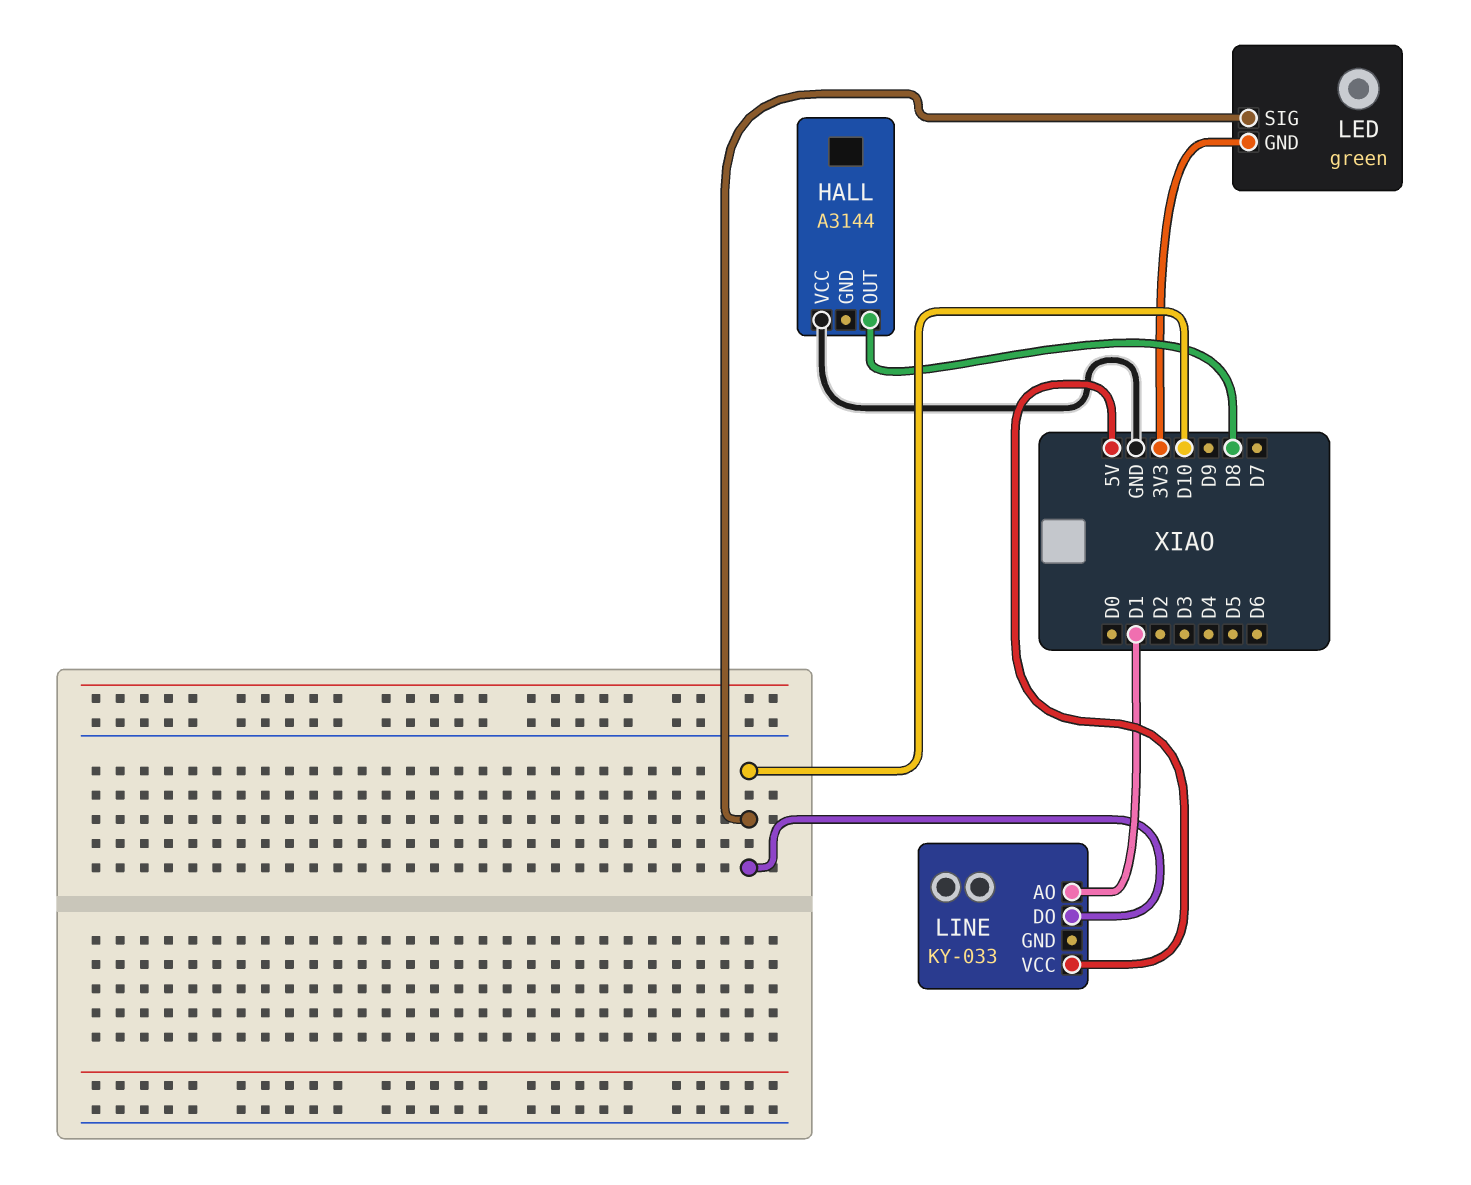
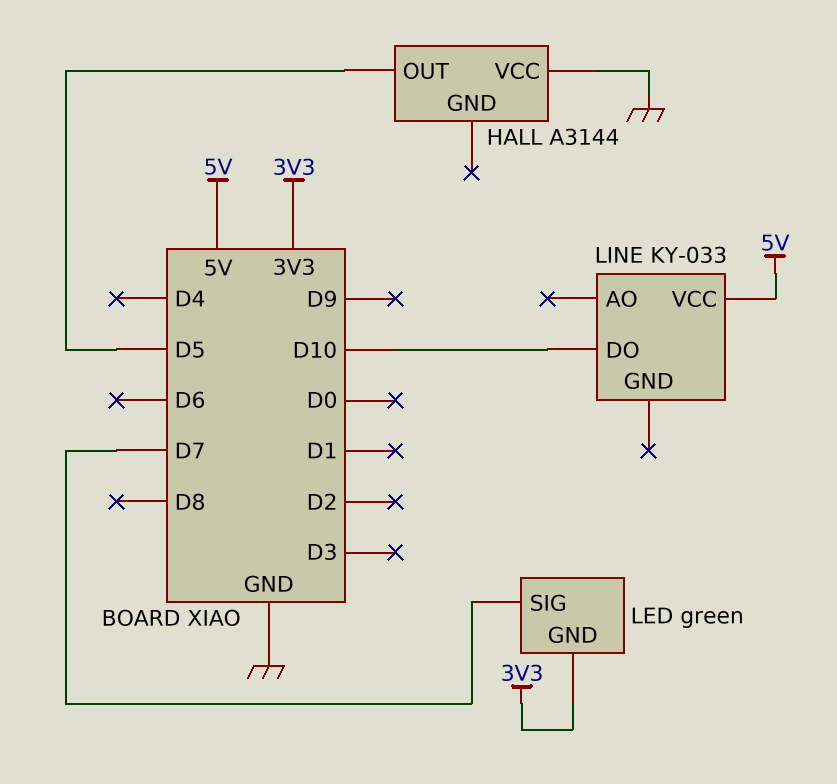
HALL pin OUT: D8 -> D5
LED pin SIG: D10 -> D7
LINE pin AO: D1 -> none

